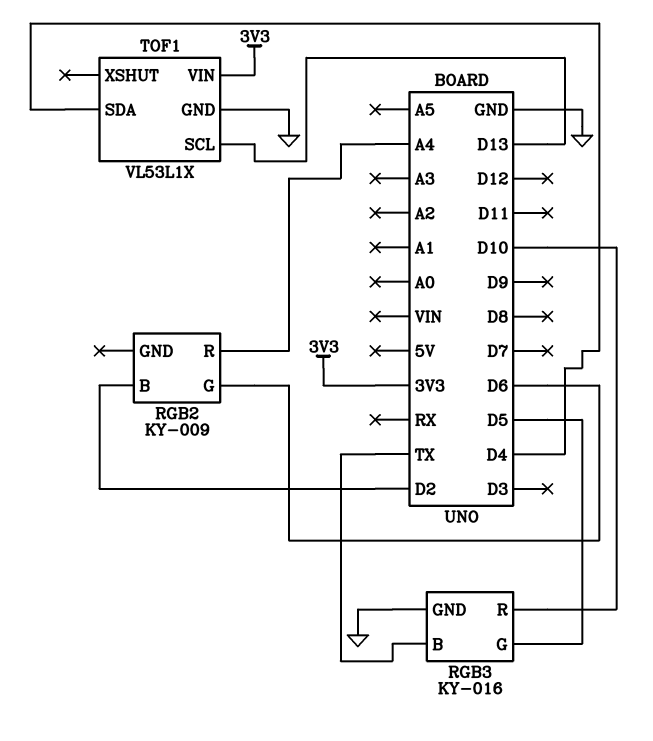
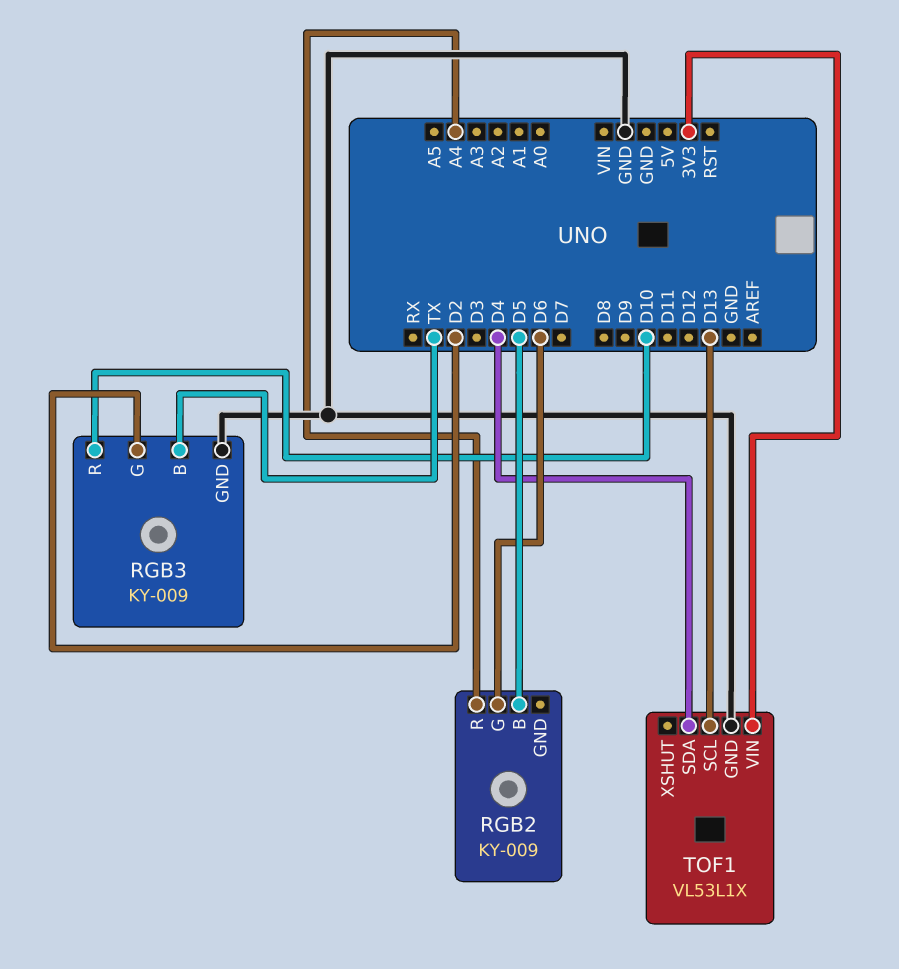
RGB2 pin B: D2 -> D5
RGB3: KY-016 -> KY-009
RGB3 pin G: D5 -> D2

